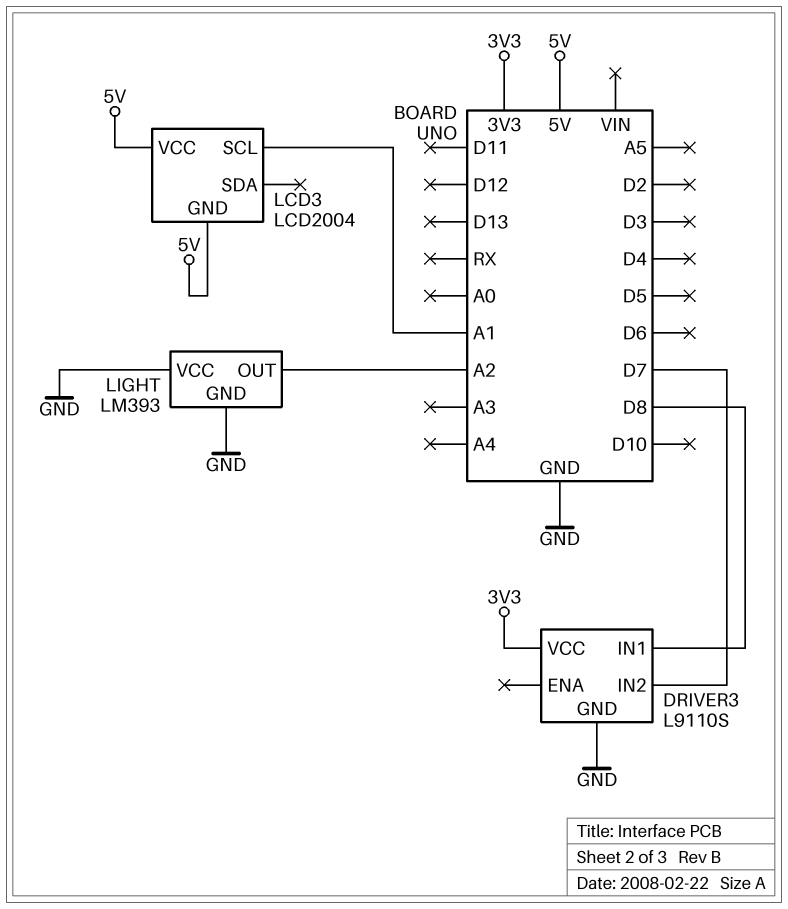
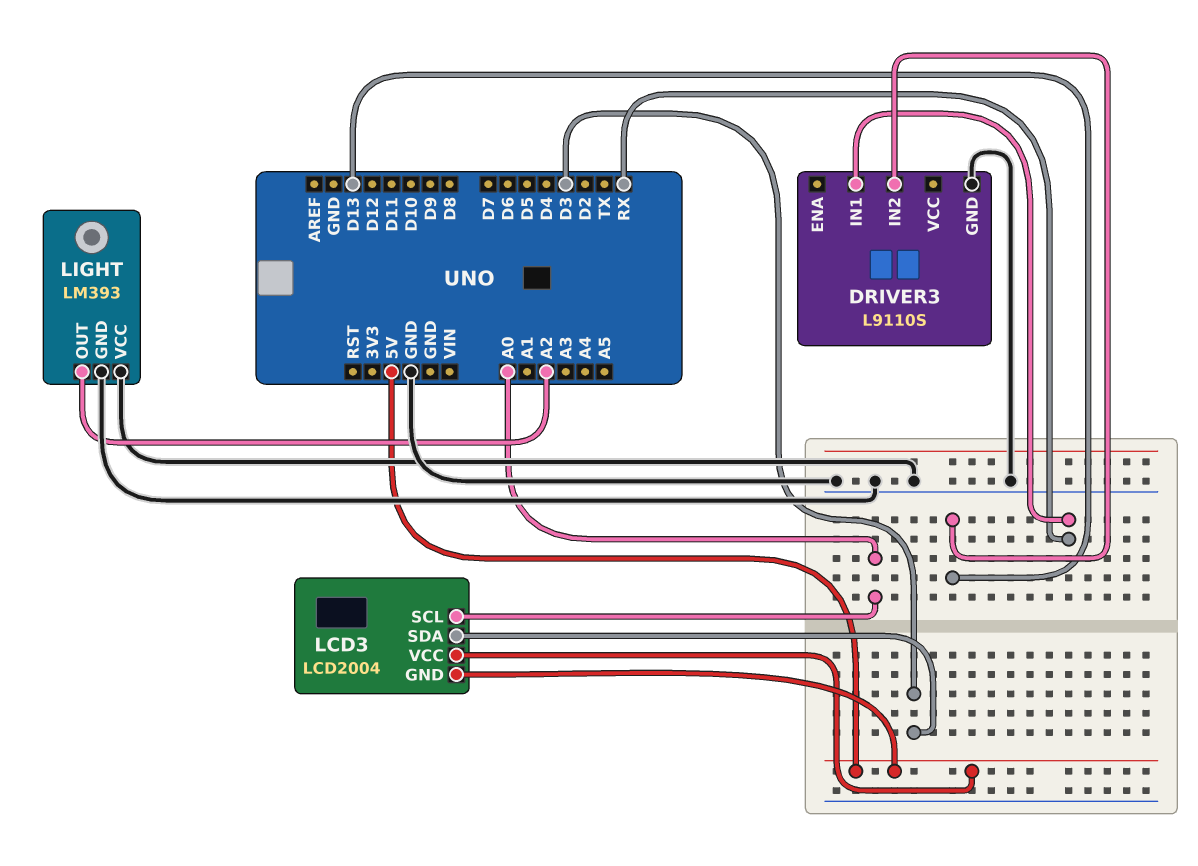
DRIVER3 pin IN1: D8 -> RX
DRIVER3 pin IN2: D7 -> D13
DRIVER3 pin VCC: 3V3 -> none
LCD3 pin SCL: A1 -> A0
LCD3 pin SDA: none -> D3

